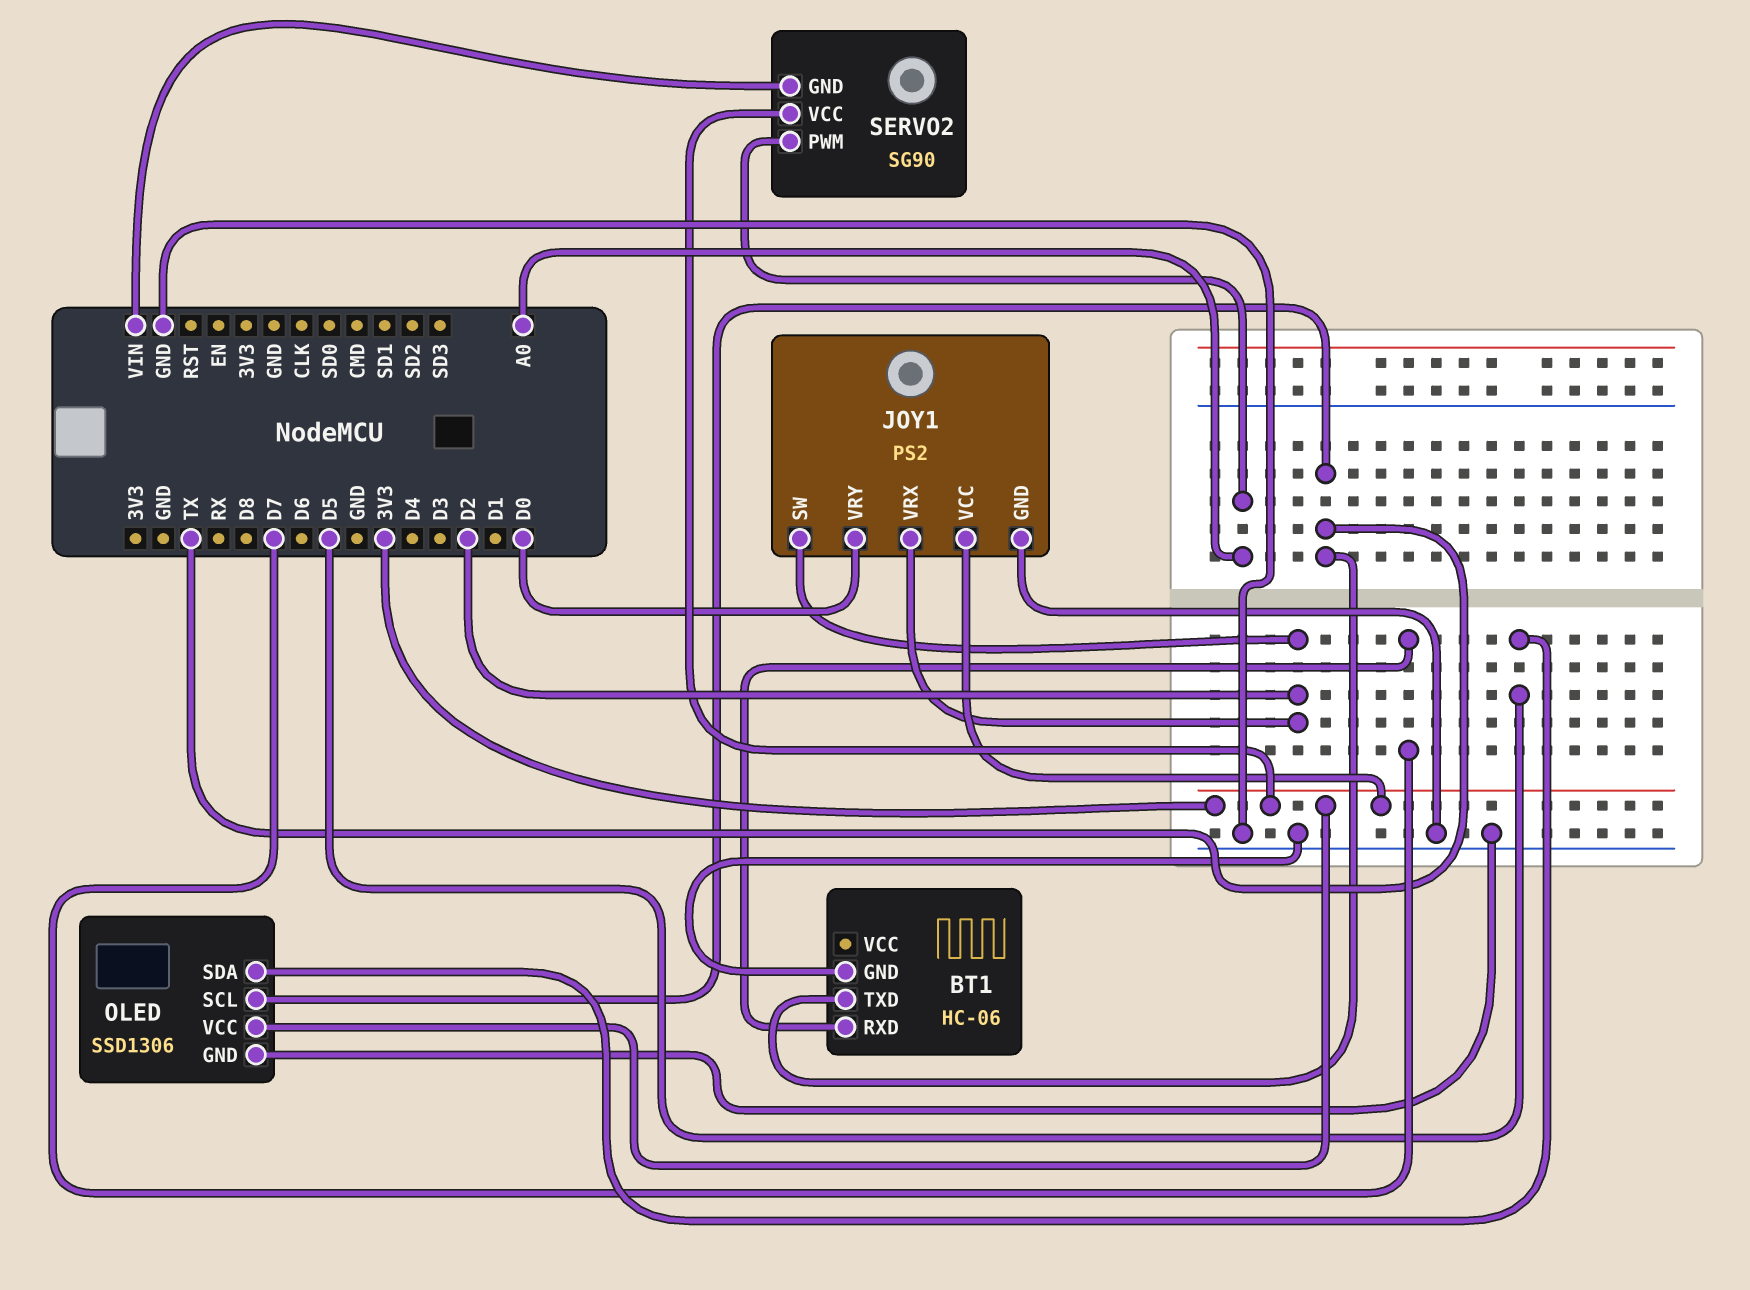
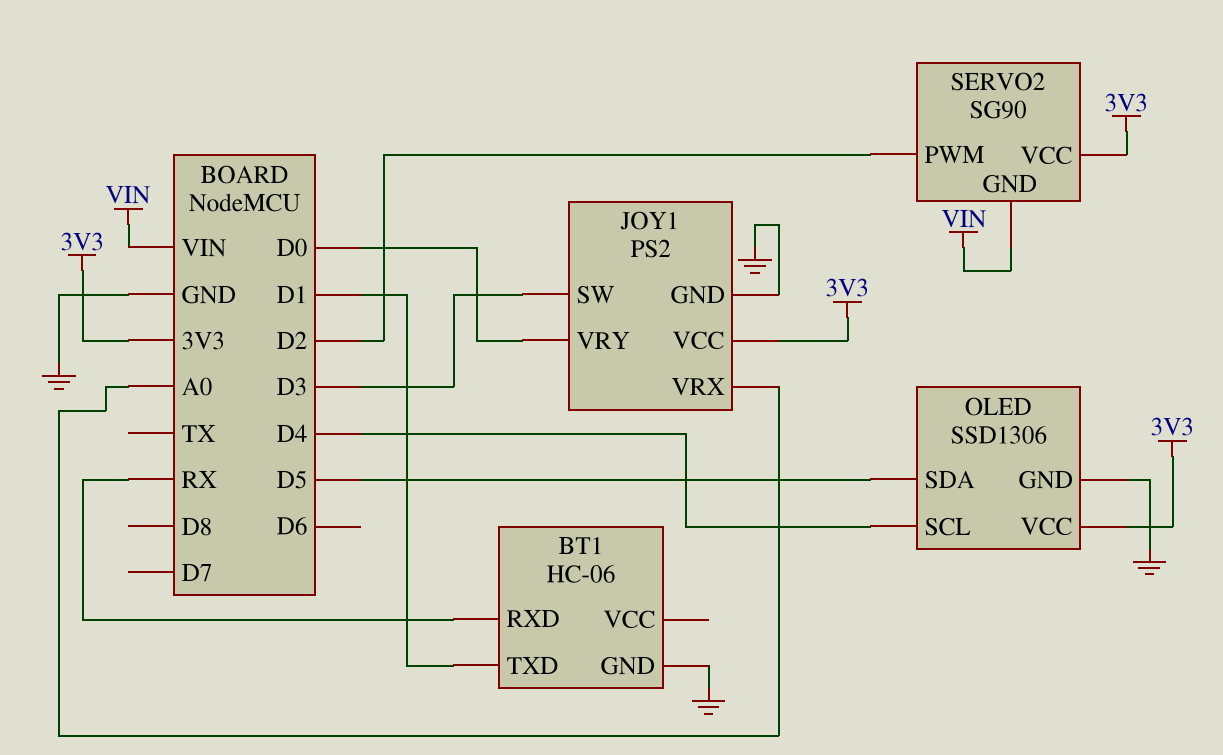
BT1 pin RXD: D7 -> RX
BT1 pin TXD: TX -> D1
JOY1 pin SW: D2 -> D3
JOY1 pin VRX: D2 -> A0
OLED pin SCL: TX -> D4
SERVO2 pin PWM: A0 -> D2

